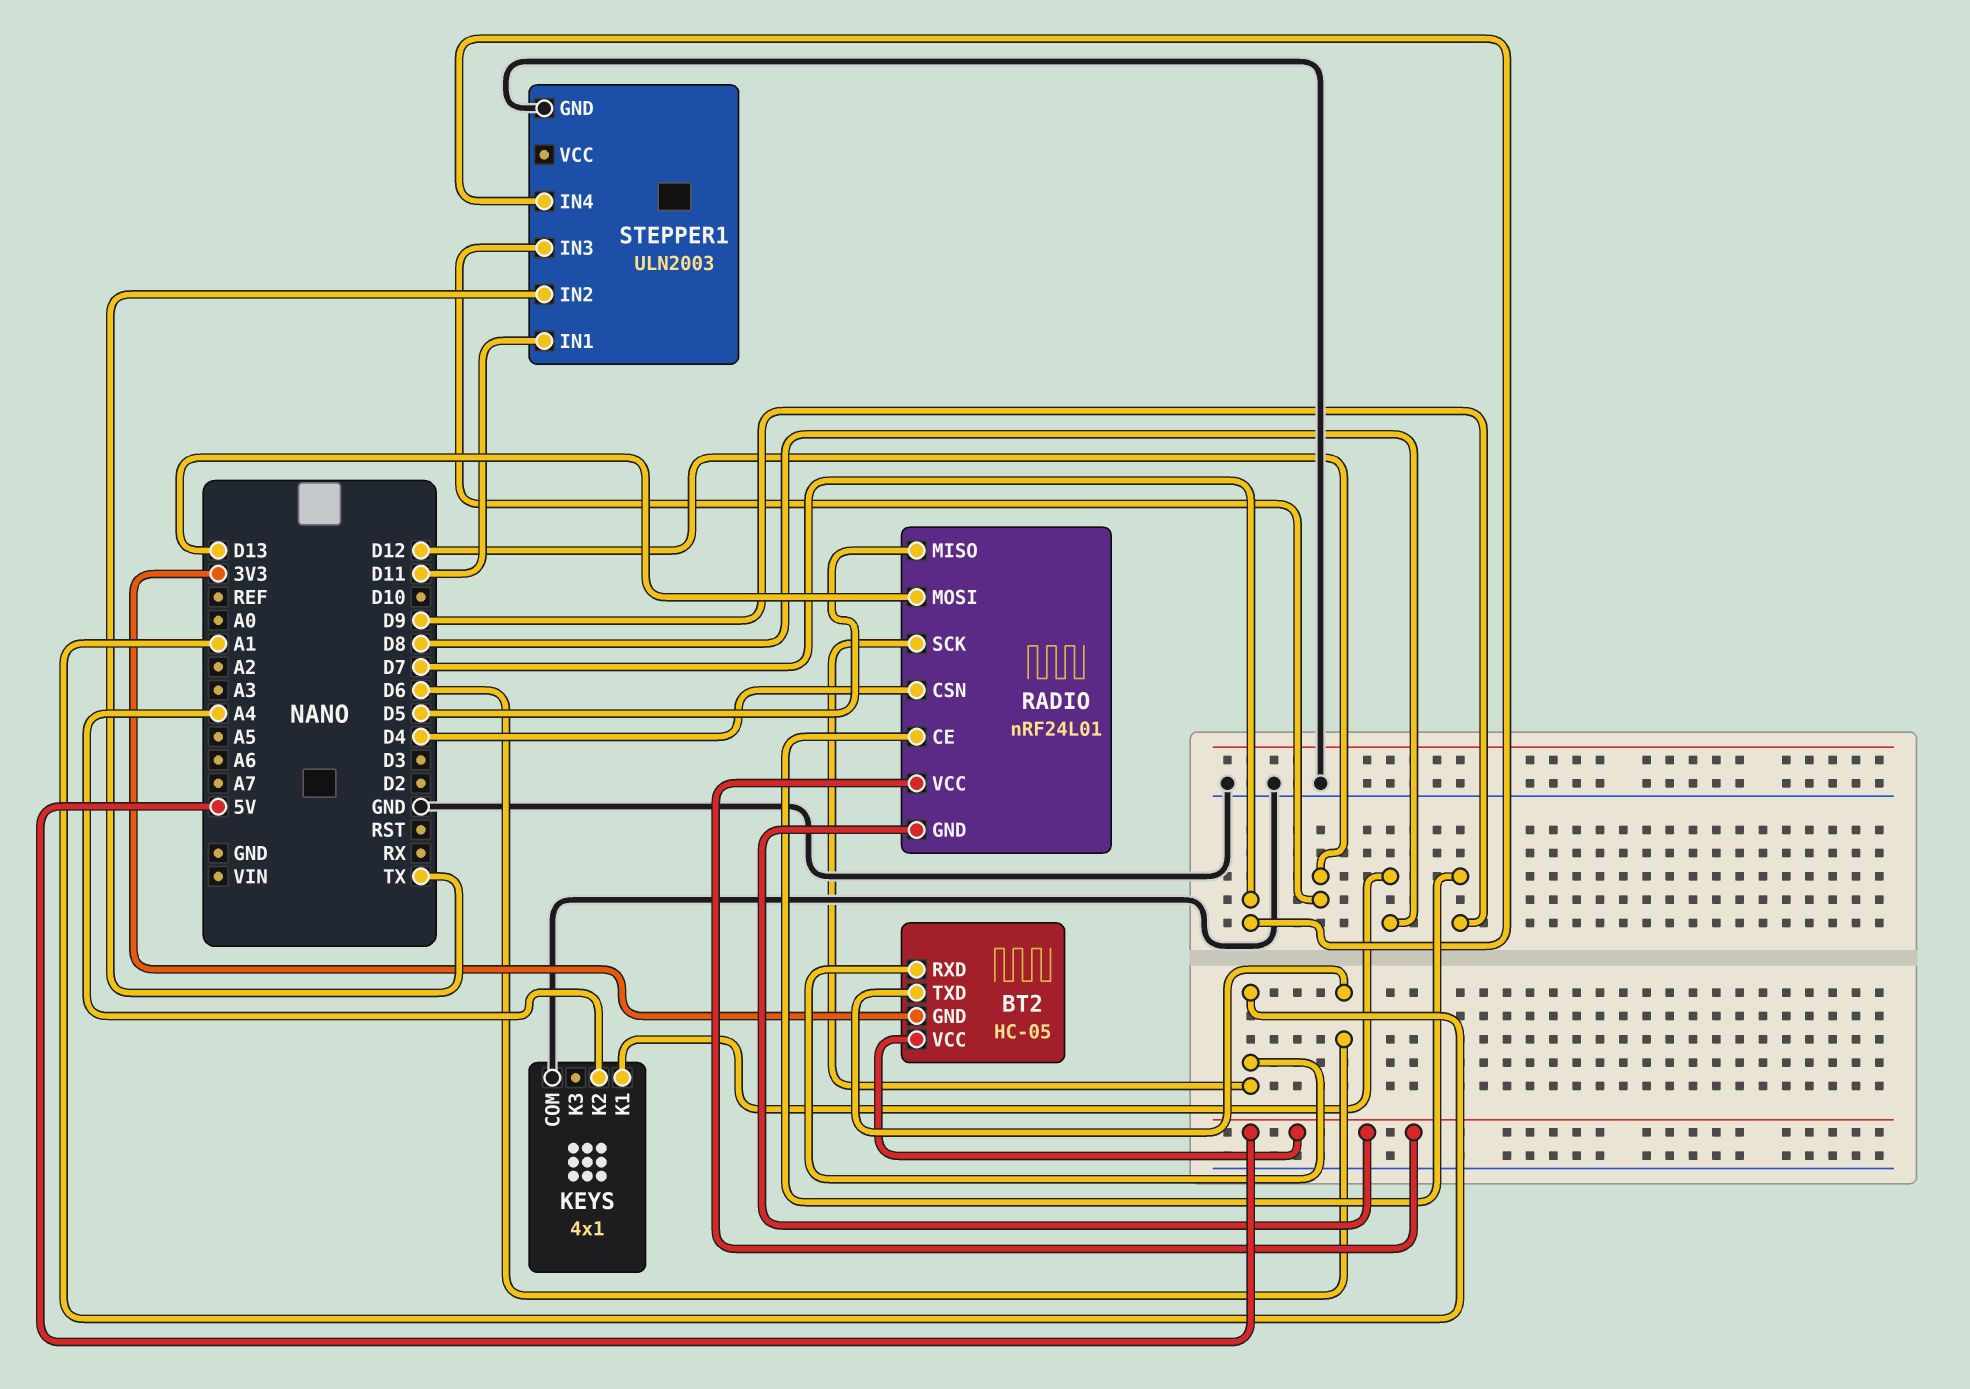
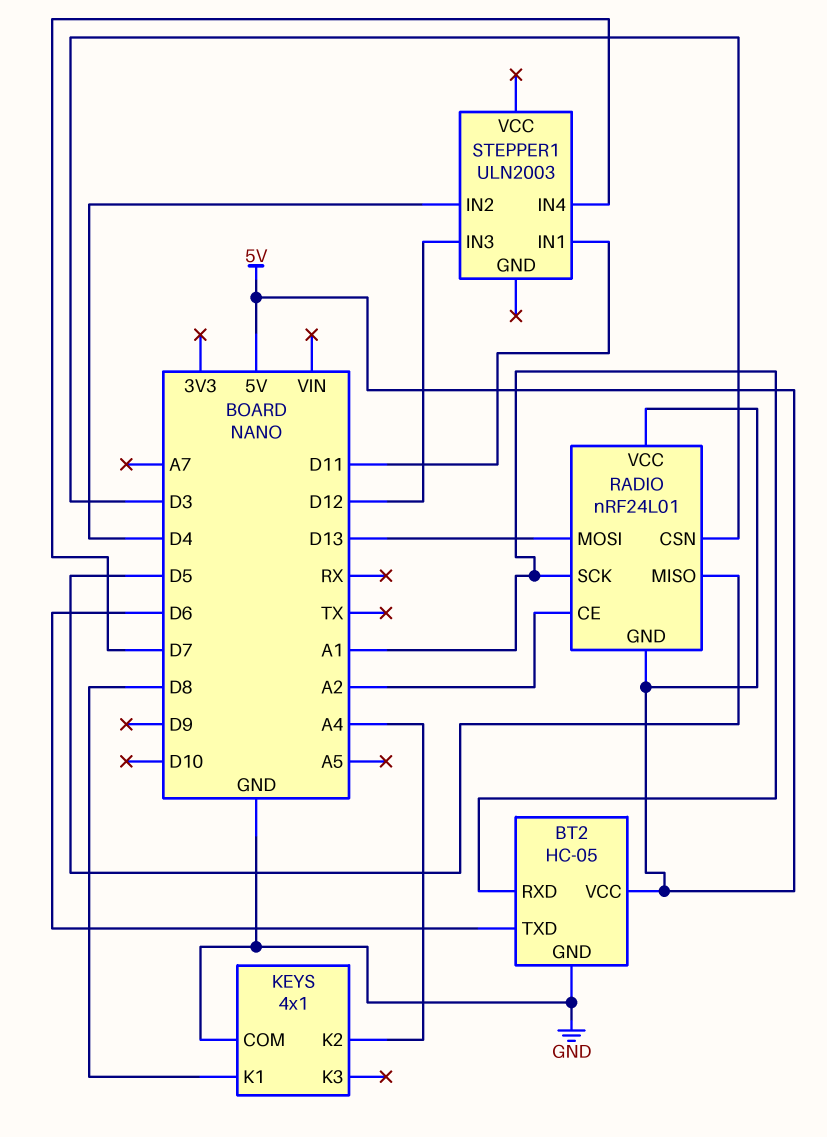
BT2 pin GND: 3V3 -> GND
RADIO pin CE: D9 -> A2
RADIO pin CSN: D4 -> D3
STEPPER1 pin GND: GND -> none
STEPPER1 pin IN2: TX -> D4

